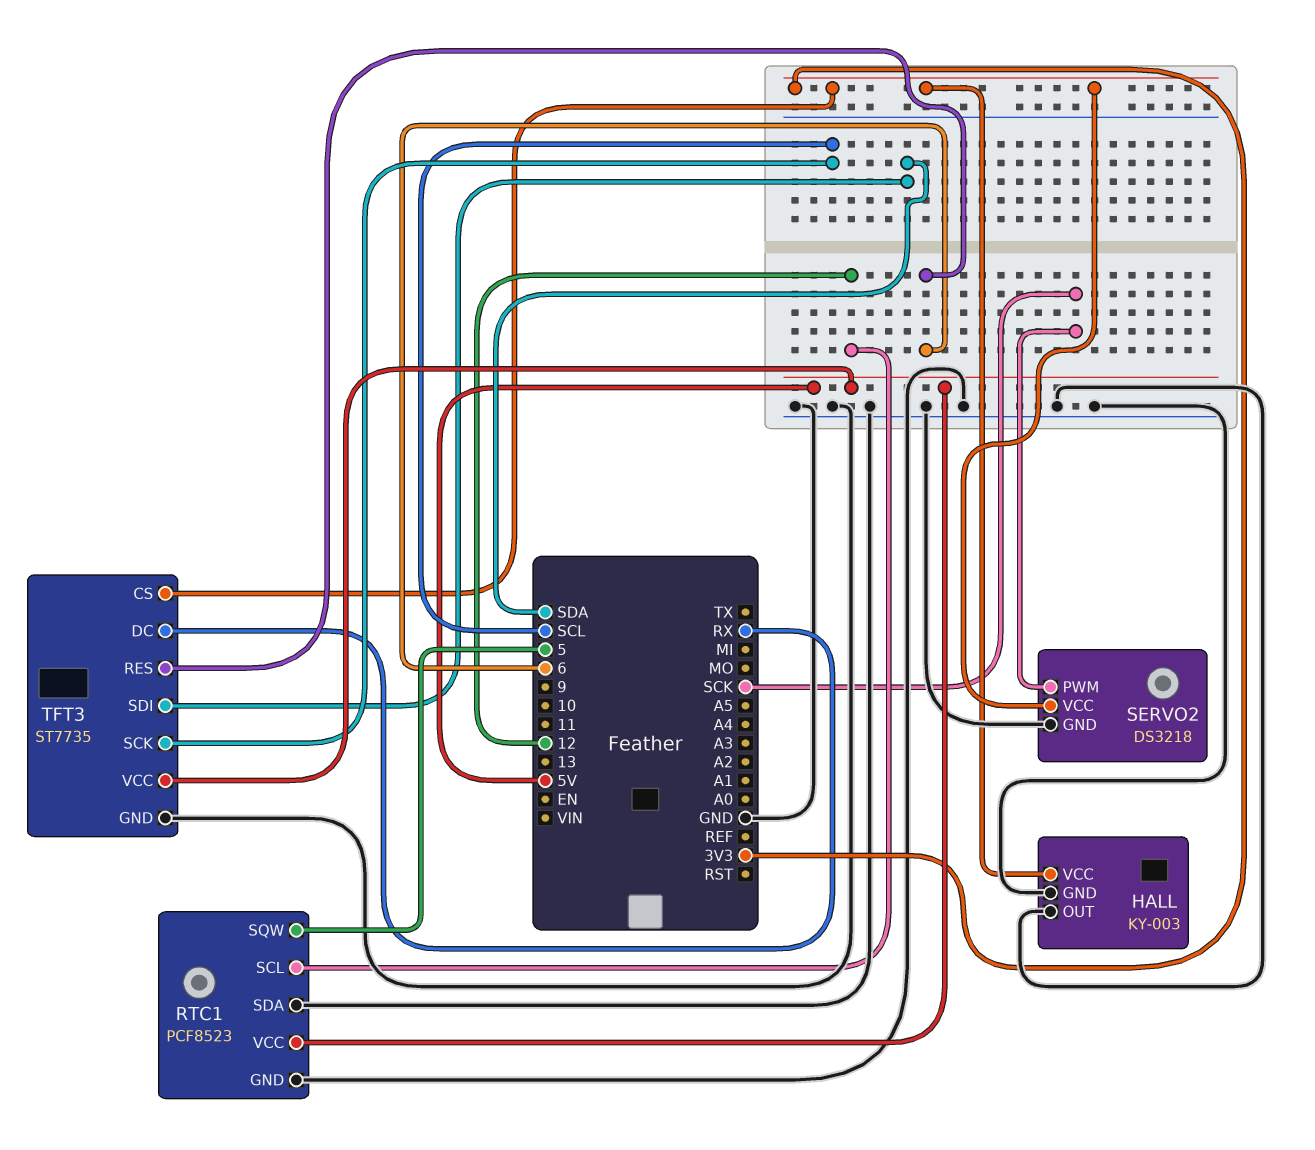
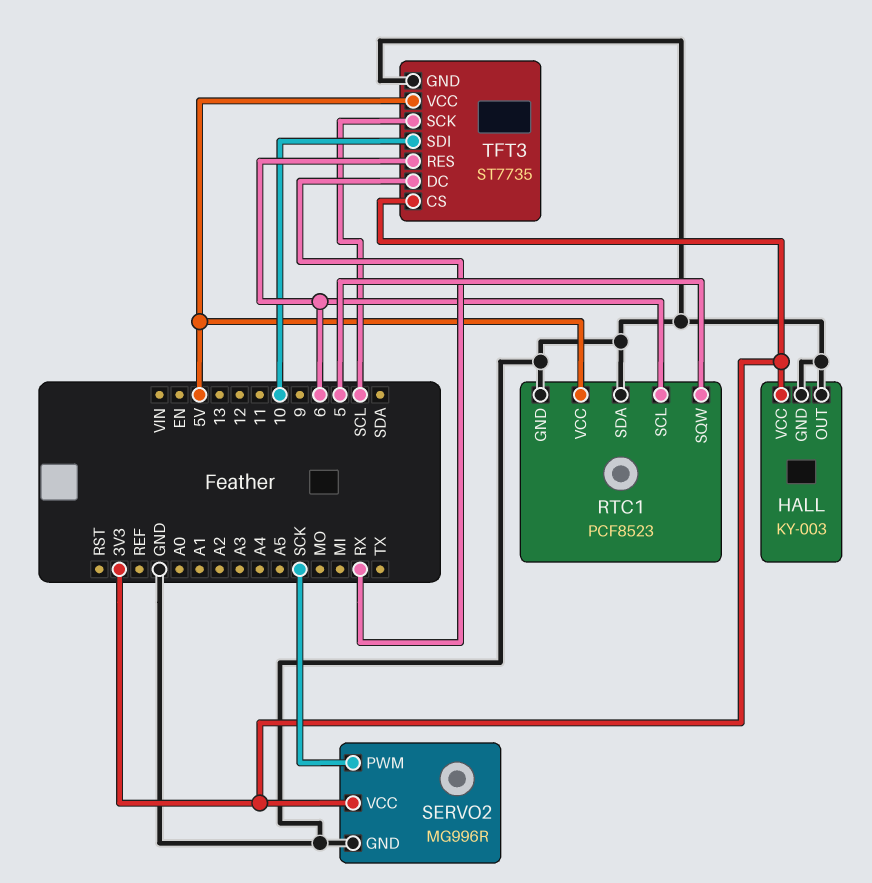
RTC1 pin SCL: 12 -> 6
SERVO2: DS3218 -> MG996R
TFT3 pin SDI: SDA -> 10

